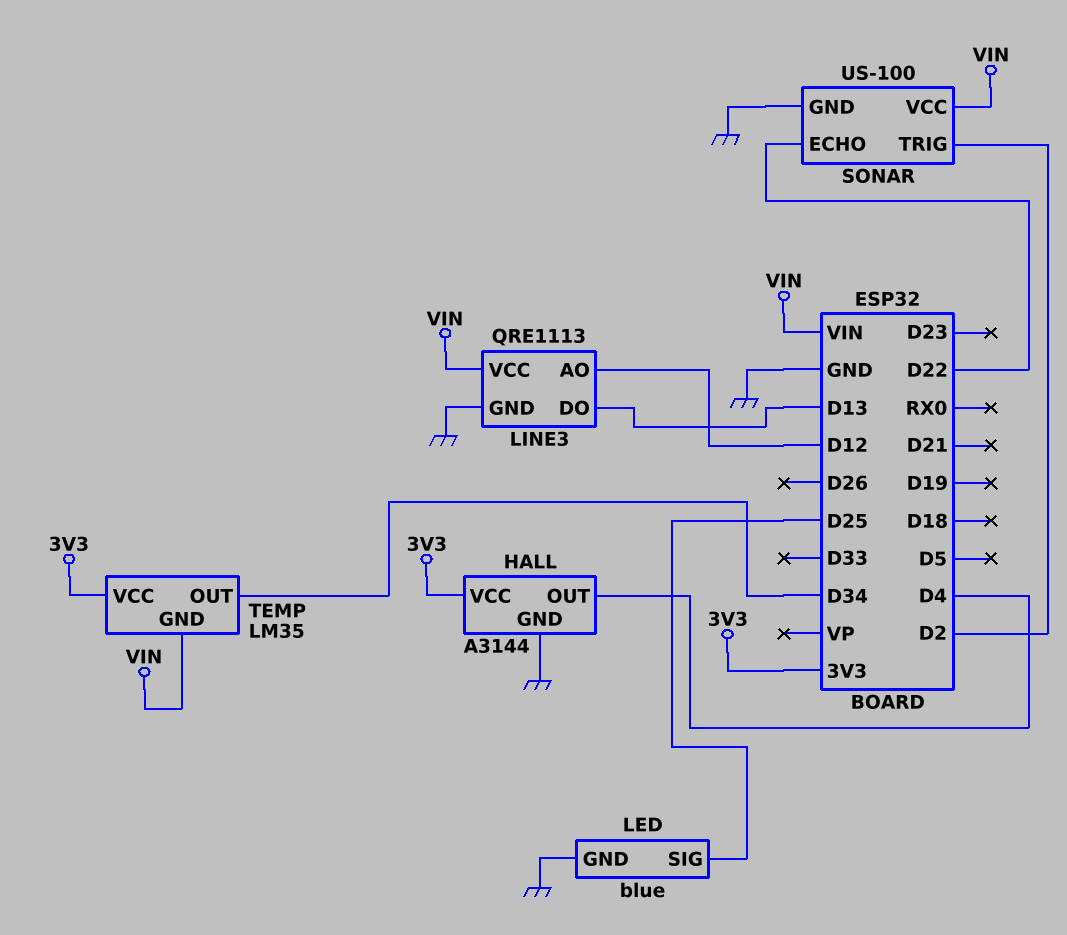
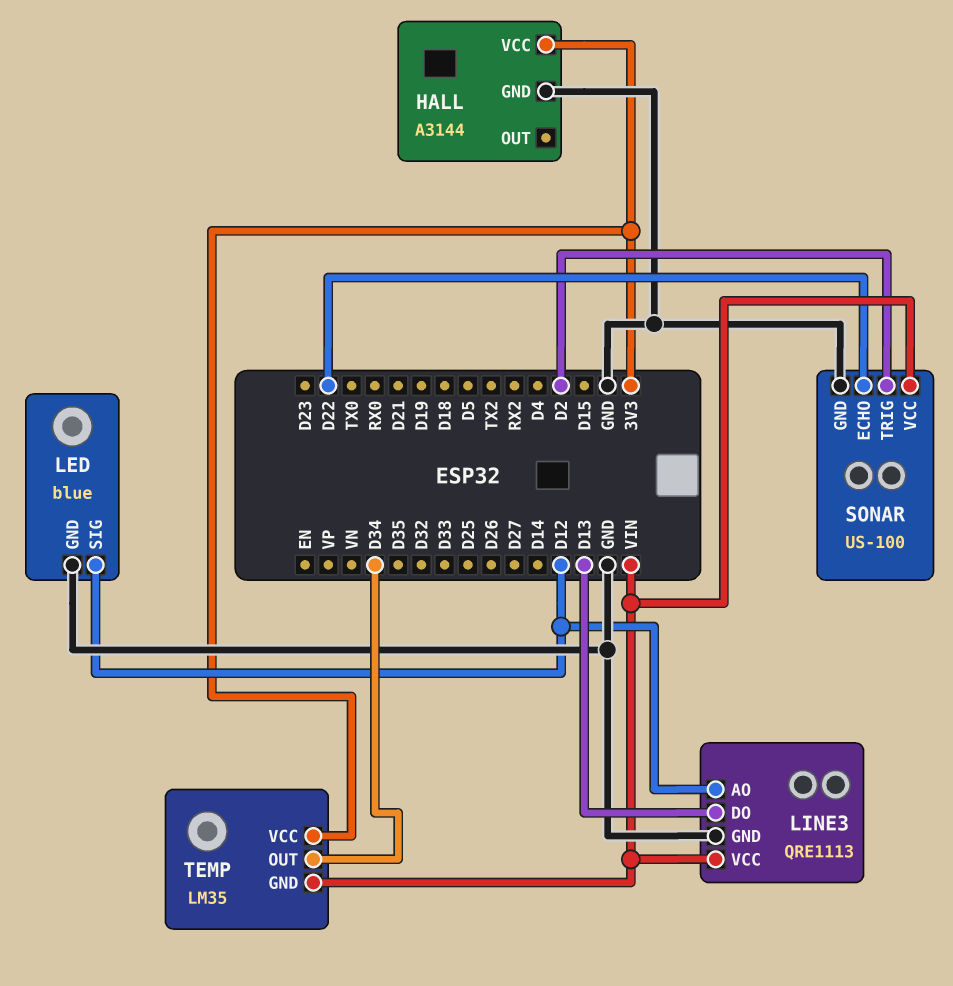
HALL pin OUT: D4 -> none
LED pin SIG: D25 -> D12

